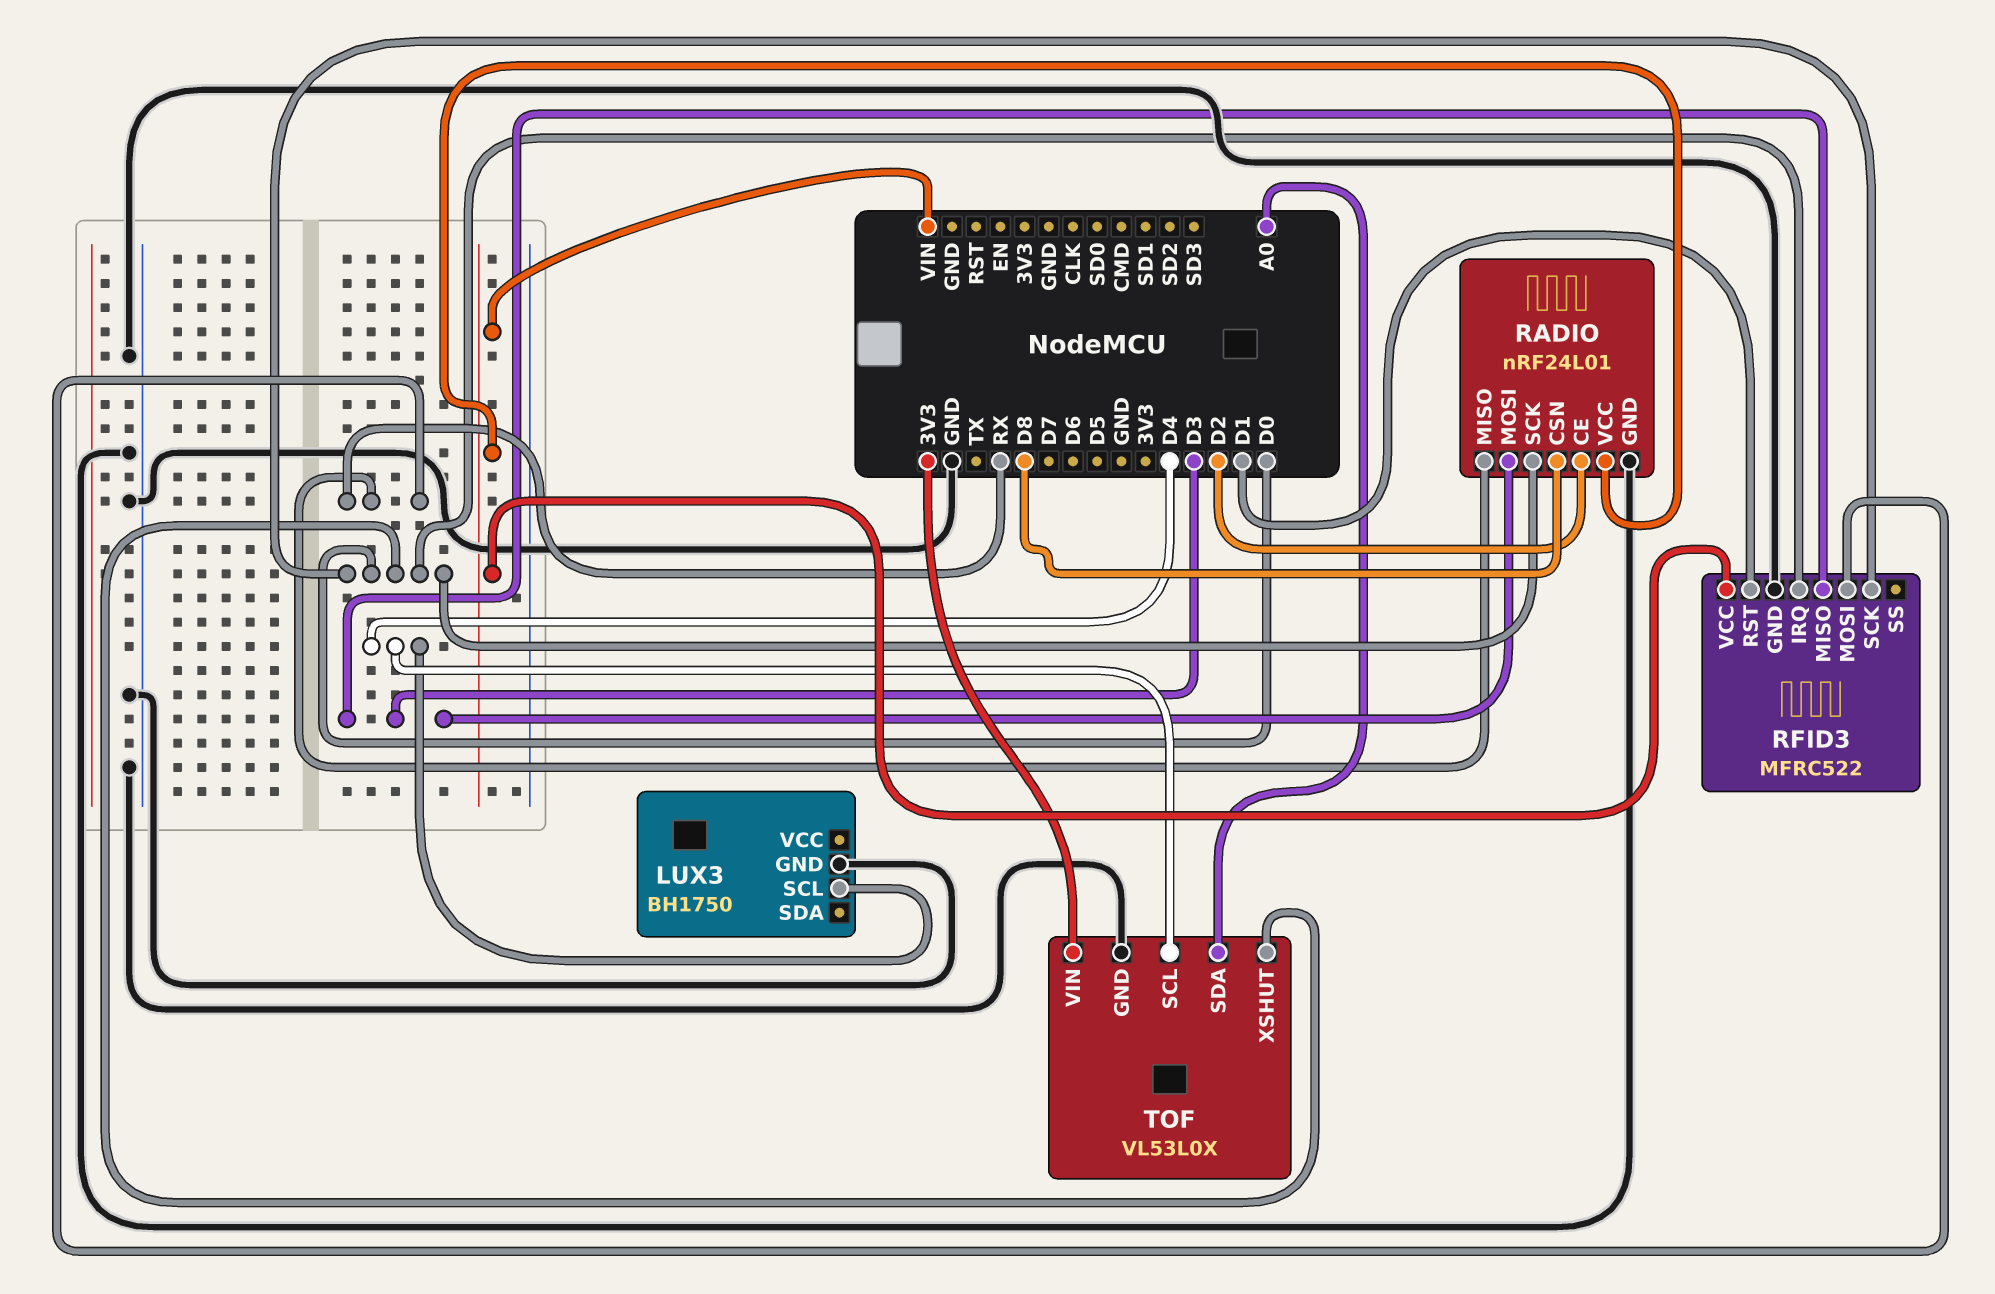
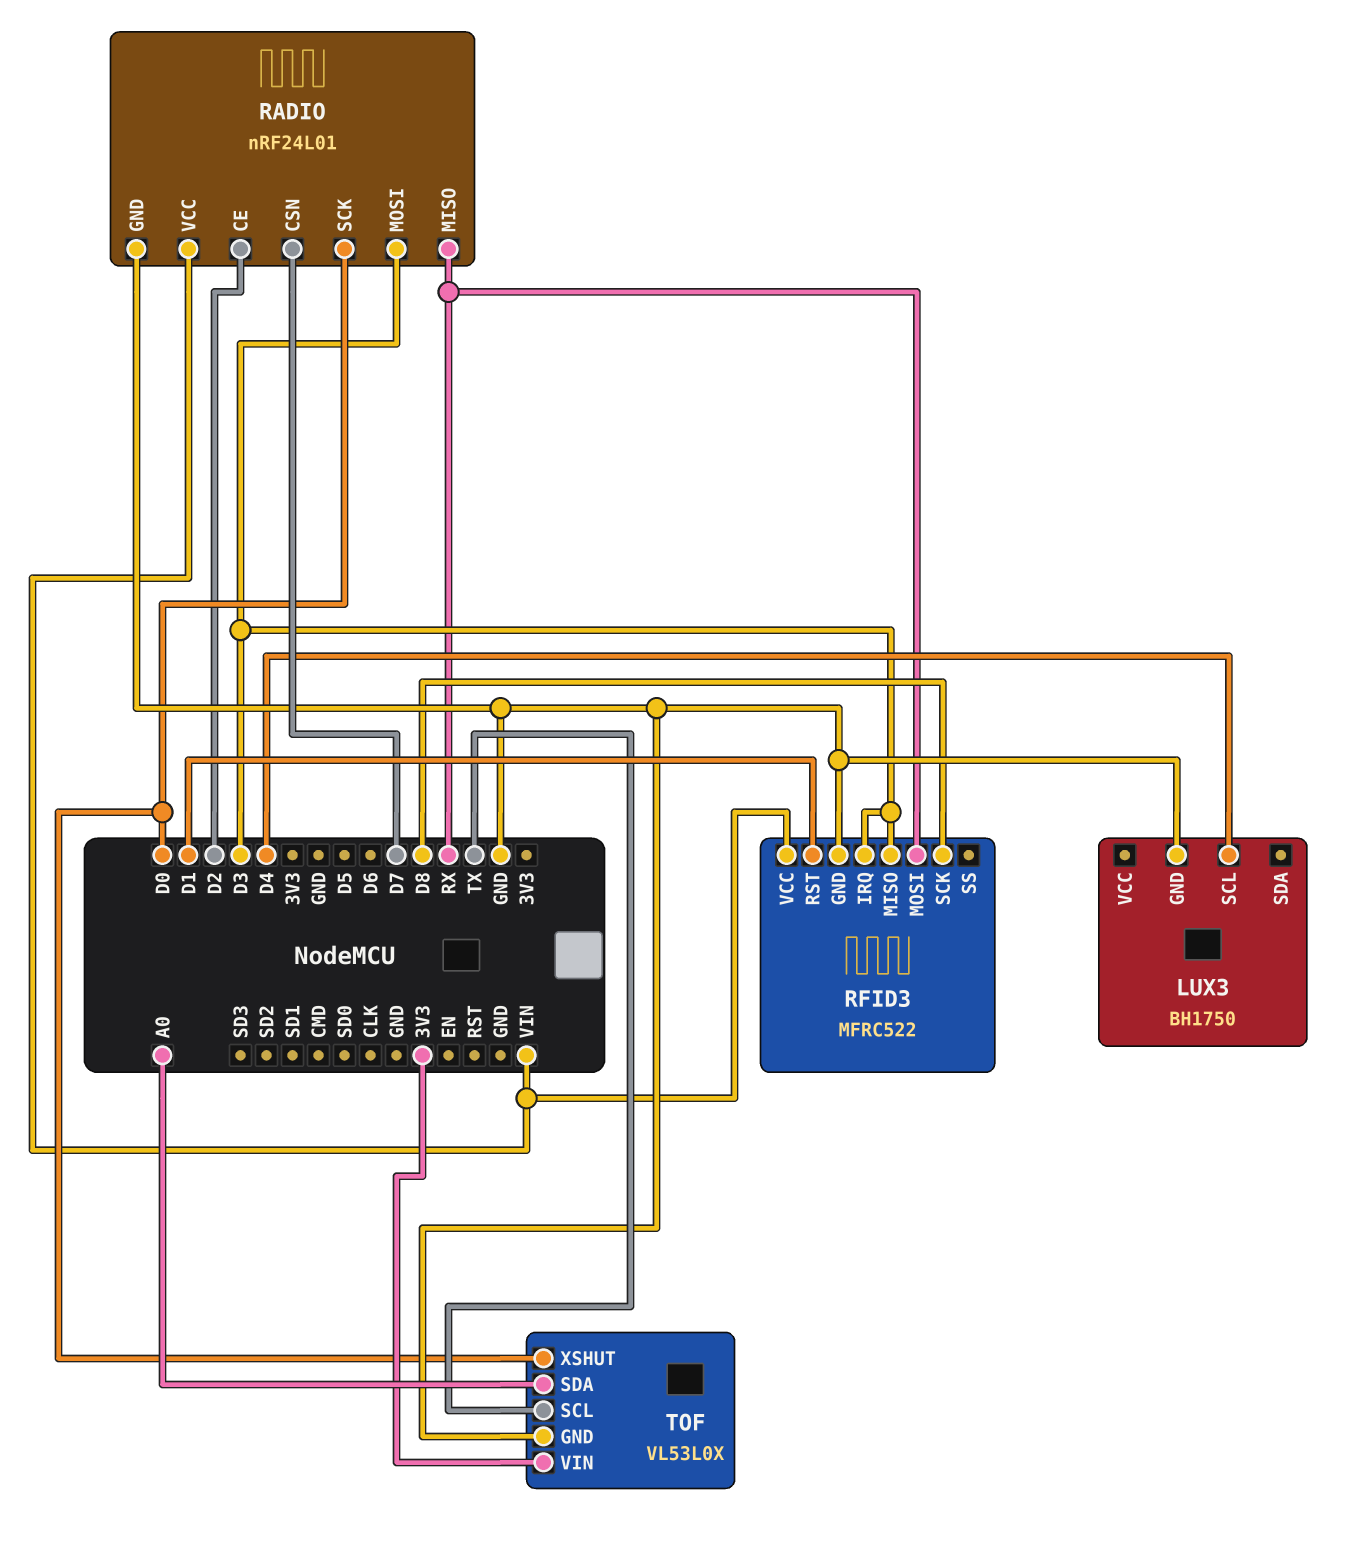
RADIO pin CSN: D8 -> D7
RFID3 pin IRQ: D0 -> D3
RFID3 pin SCK: D0 -> D8
TOF pin SCL: D4 -> TX

